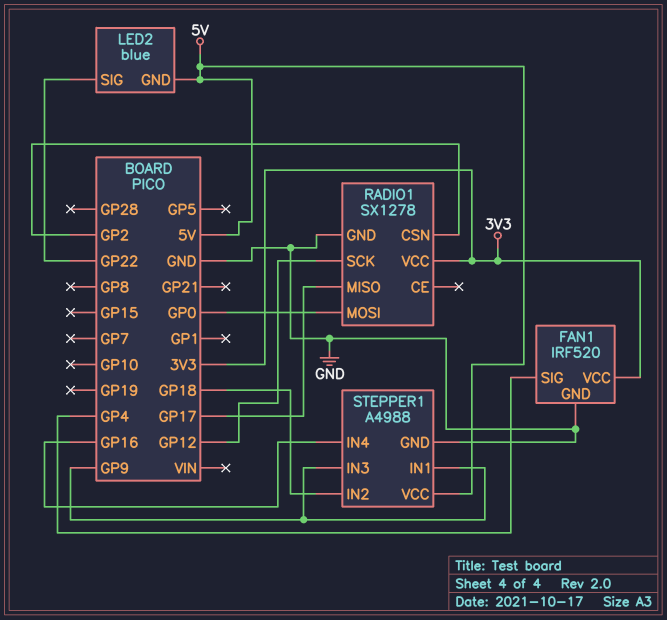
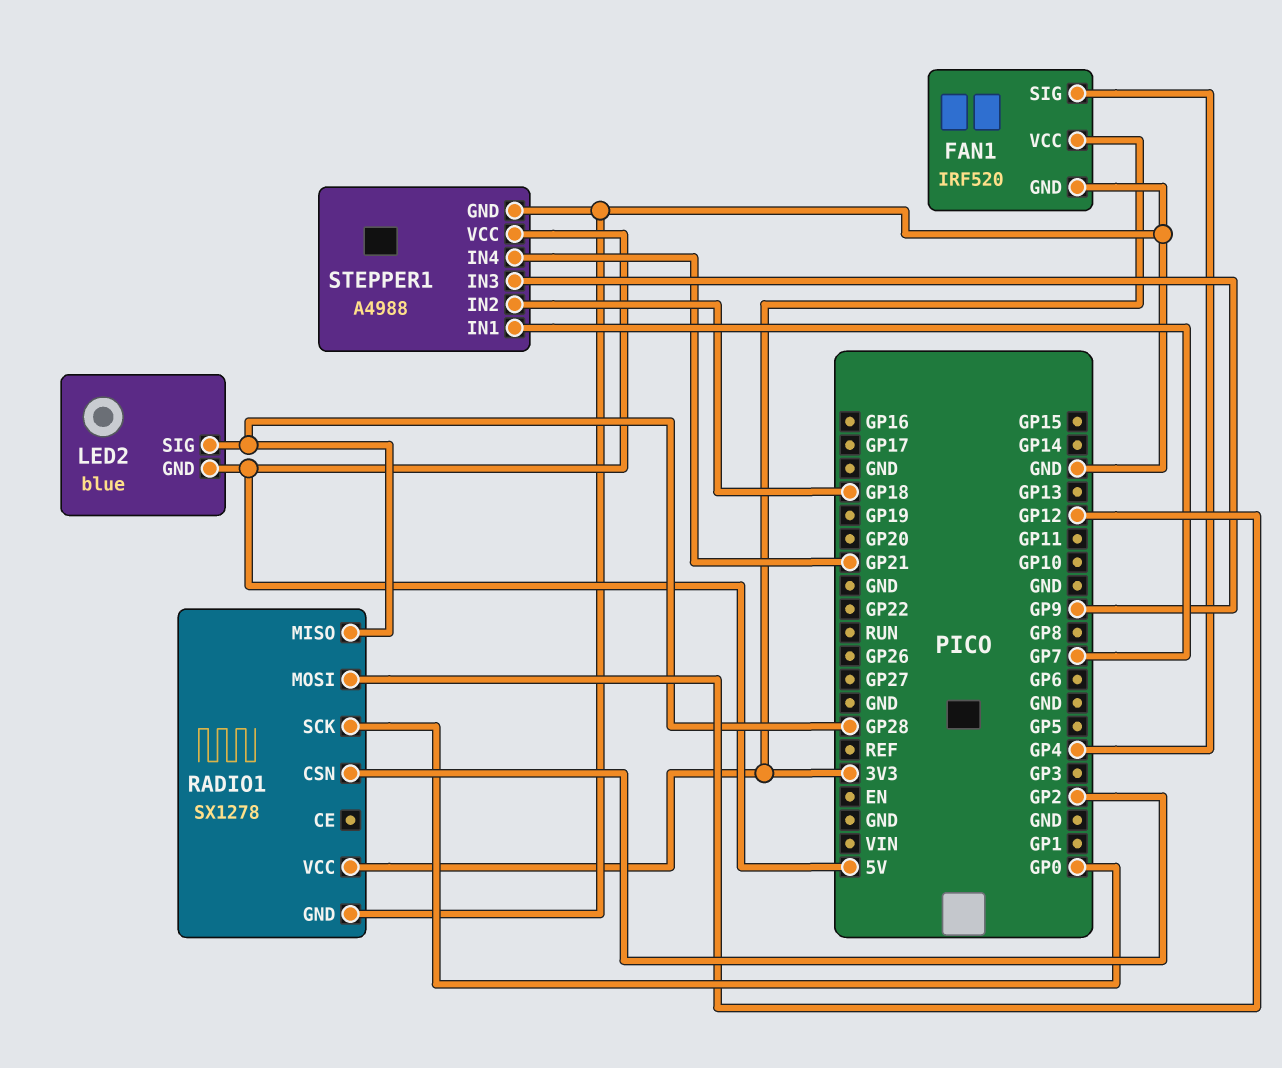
LED2 pin SIG: GP22 -> GP28
RADIO1 pin MISO: GP17 -> GP28
RADIO1 pin MOSI: GP0 -> GP12
RADIO1 pin SCK: GP12 -> GP0
STEPPER1 pin IN1: GP9 -> GP7
STEPPER1 pin IN4: GP16 -> GP21

